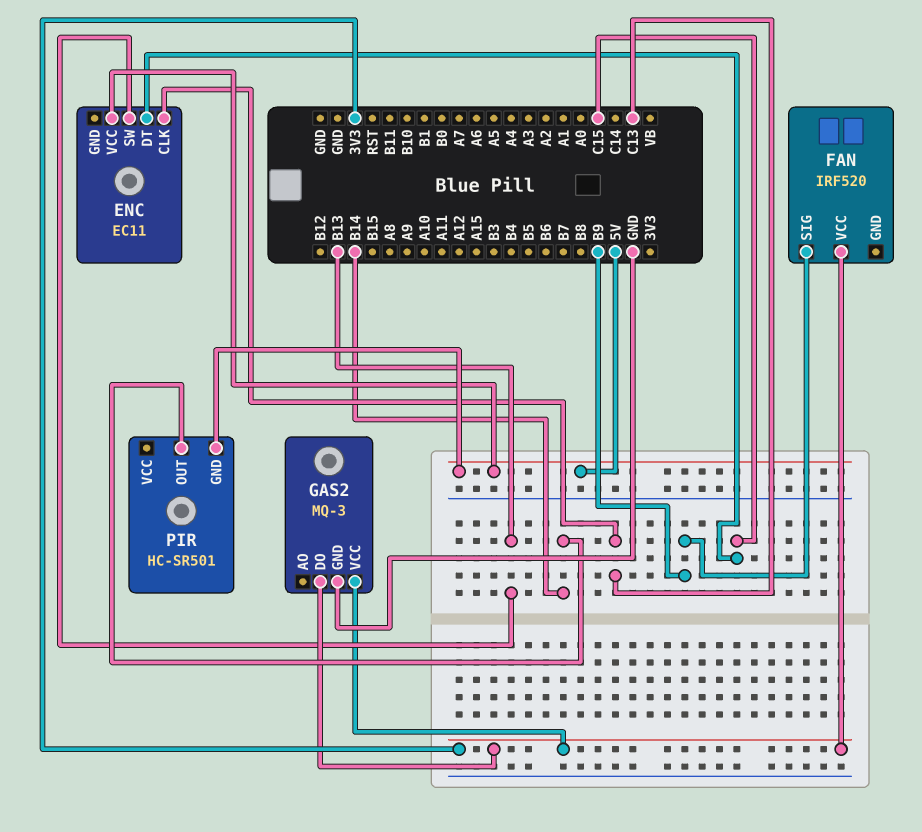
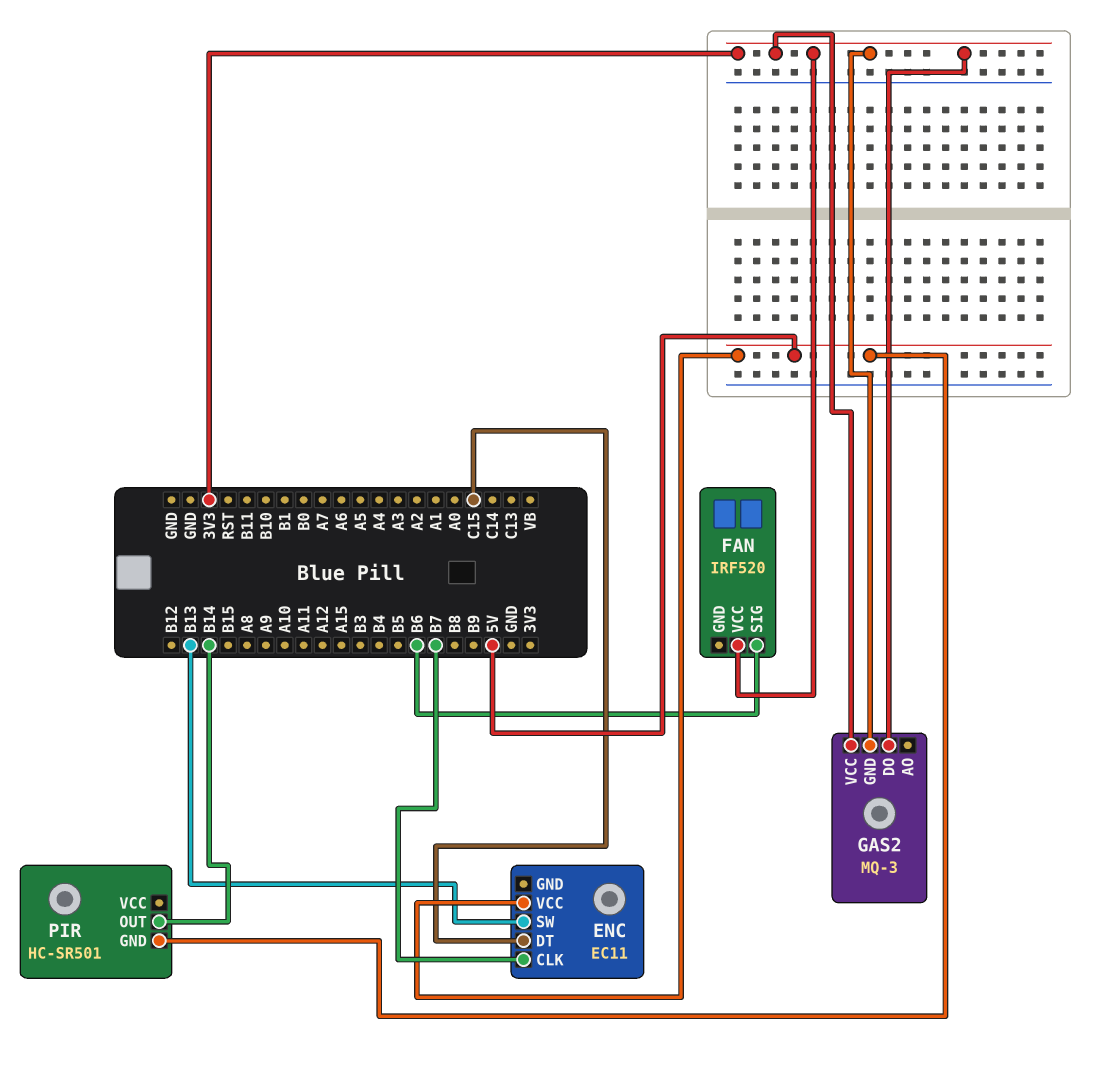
ENC pin CLK: C13 -> B7
FAN pin SIG: B9 -> B6
GAS2 pin GND: GND -> 3V3

